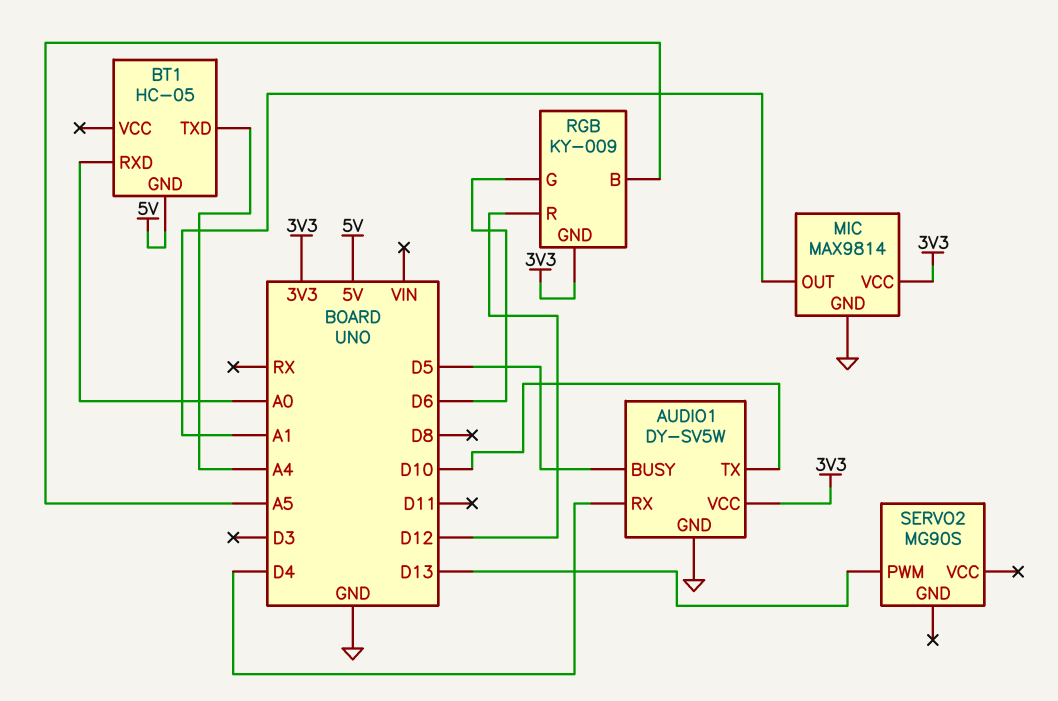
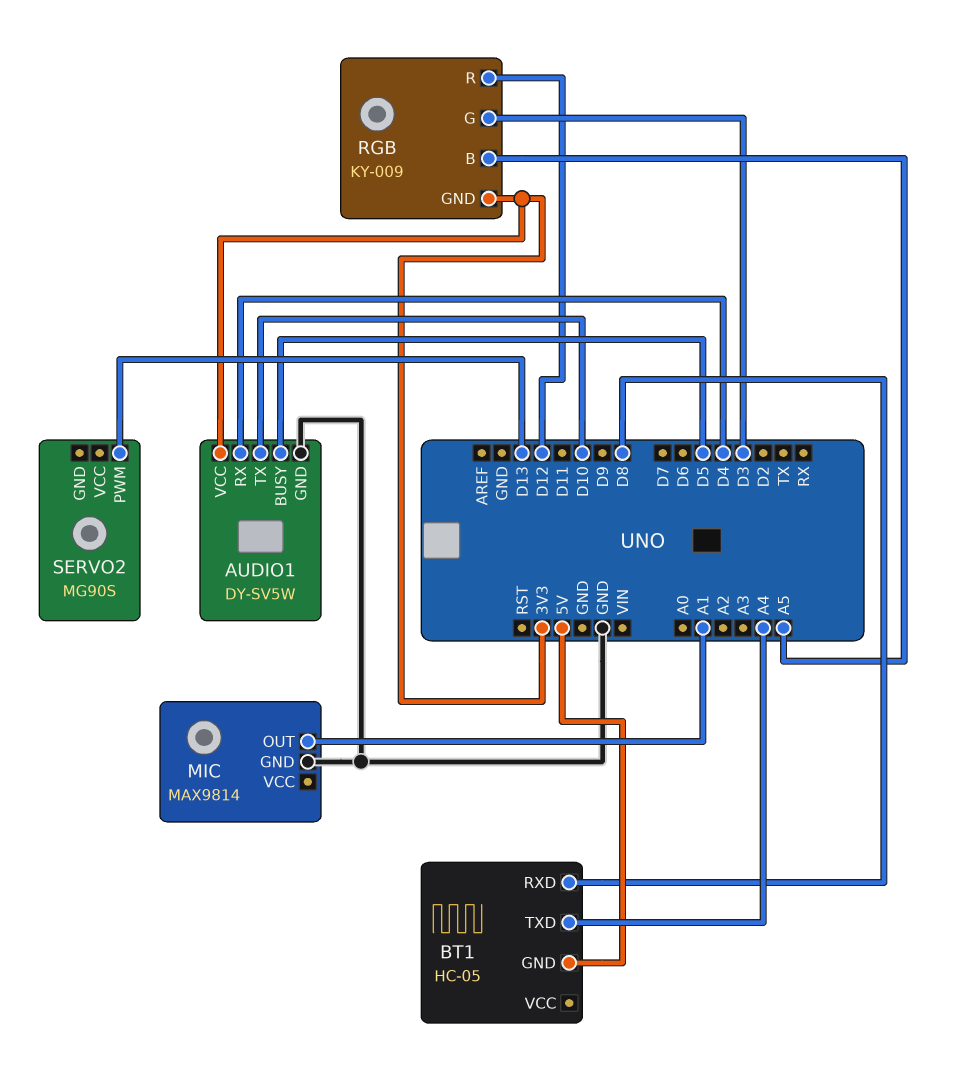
BT1 pin RXD: A0 -> D8
MIC pin VCC: 3V3 -> none
RGB pin G: D6 -> D3

